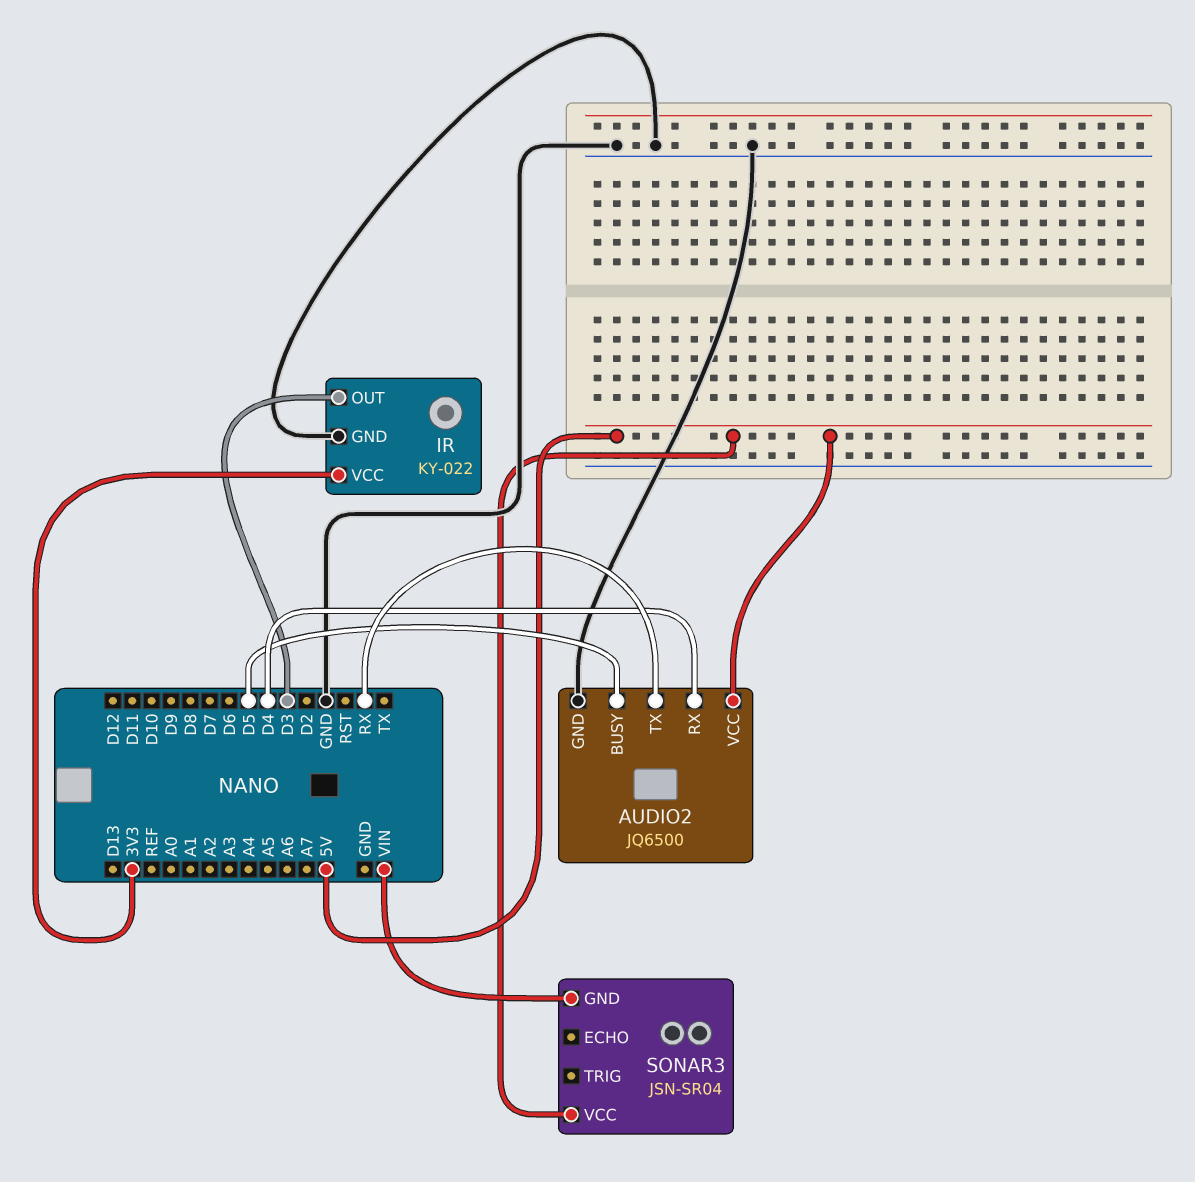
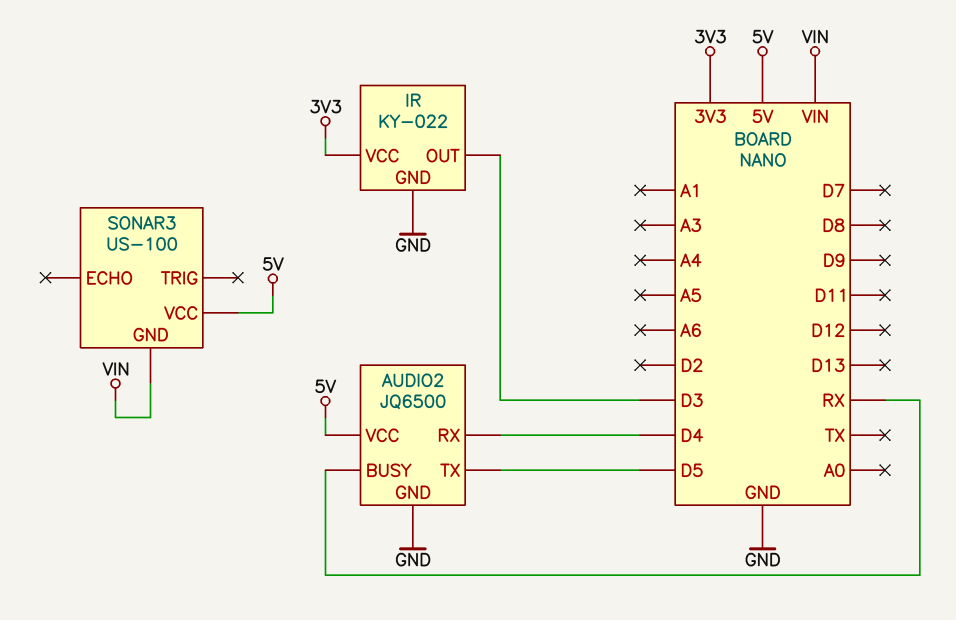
AUDIO2 pin BUSY: D5 -> RX
AUDIO2 pin TX: RX -> D5
SONAR3: JSN-SR04 -> US-100

